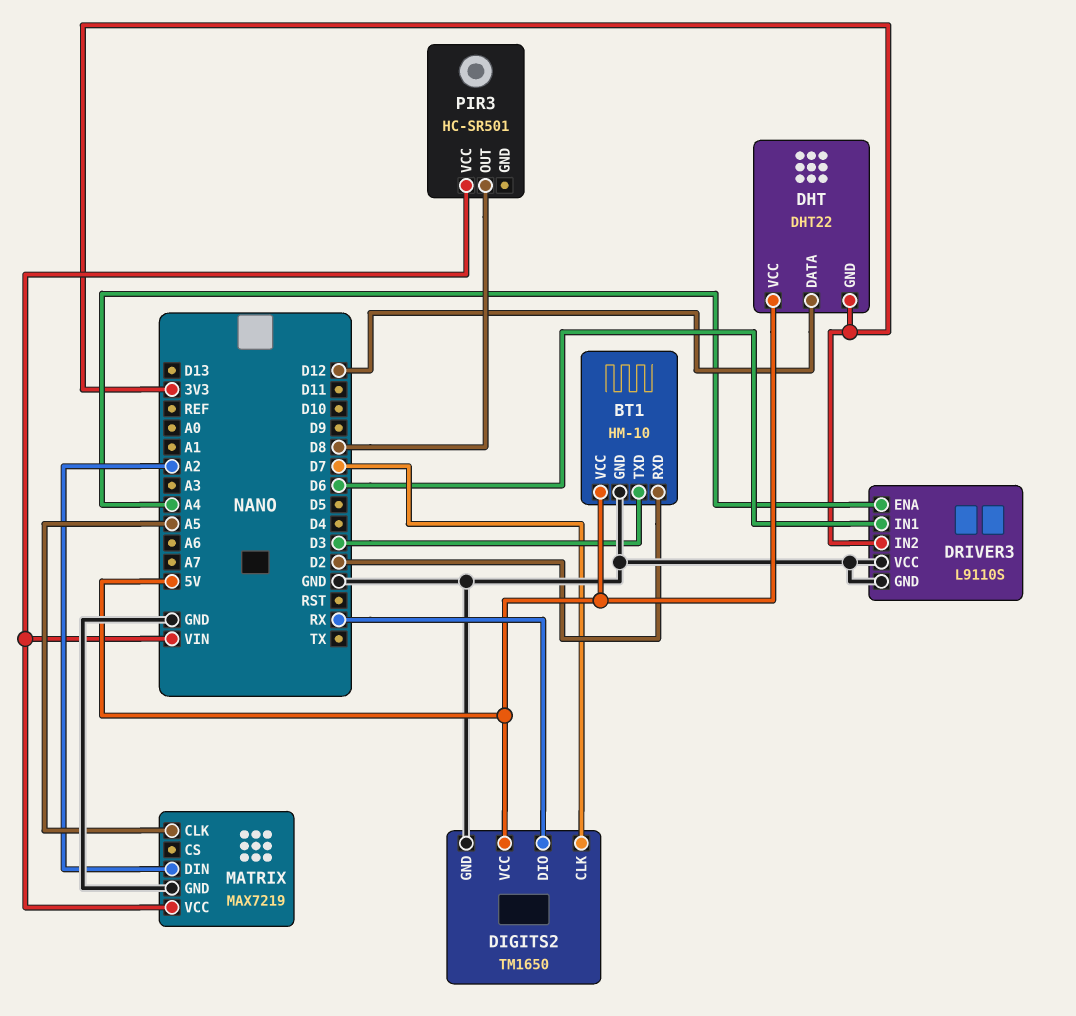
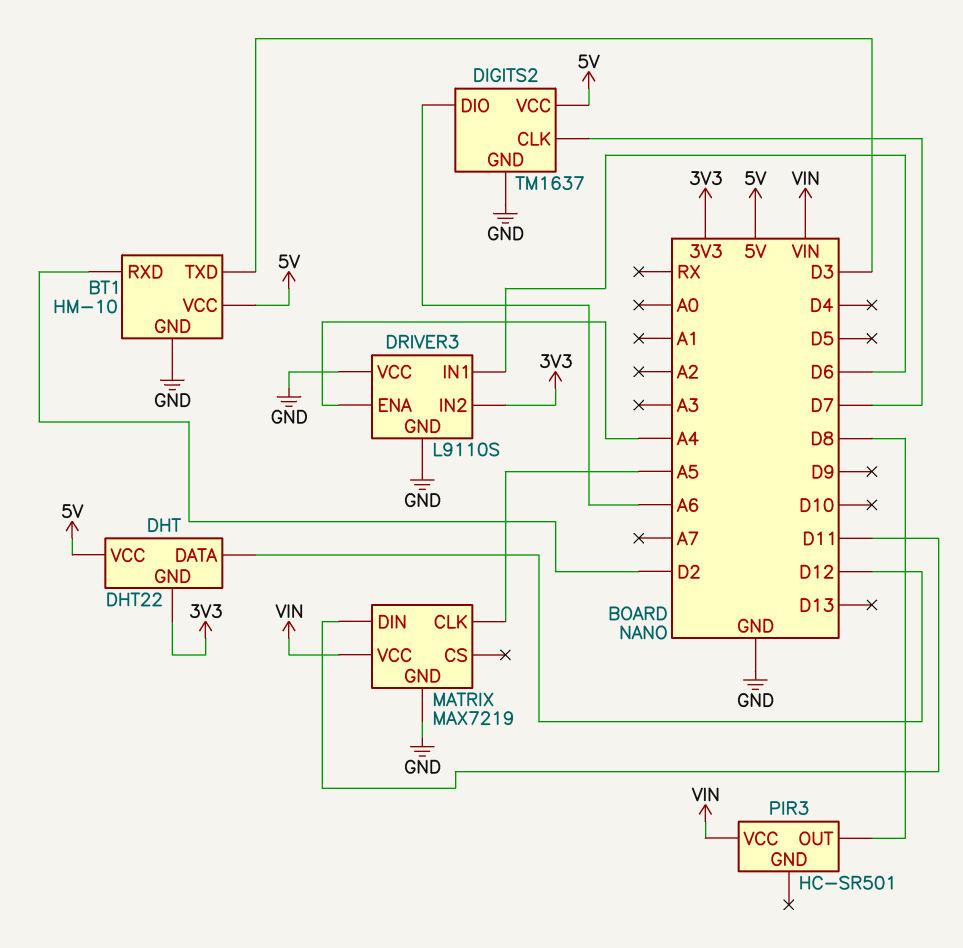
DIGITS2: TM1650 -> TM1637
DIGITS2 pin DIO: RX -> A6
MATRIX pin DIN: A2 -> D11

